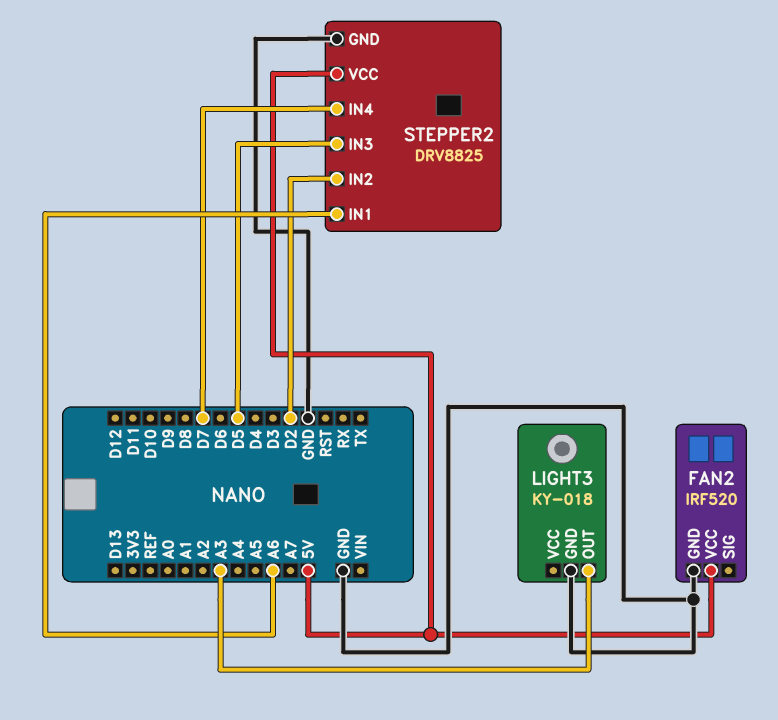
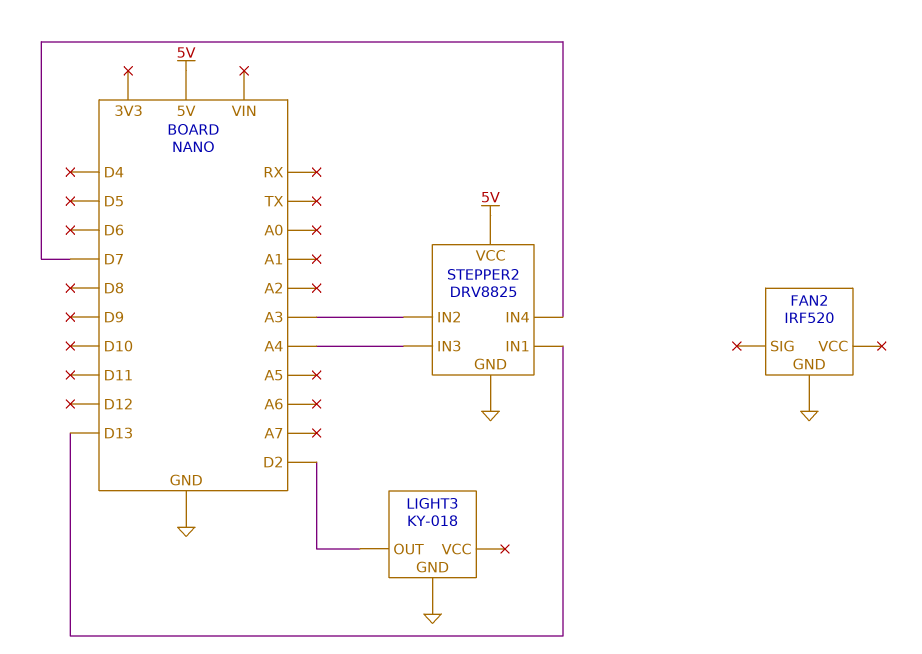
FAN2 pin VCC: 5V -> none
LIGHT3 pin OUT: A3 -> D2
STEPPER2 pin IN1: A6 -> D13
STEPPER2 pin IN2: D2 -> A3
STEPPER2 pin IN3: D5 -> A4

